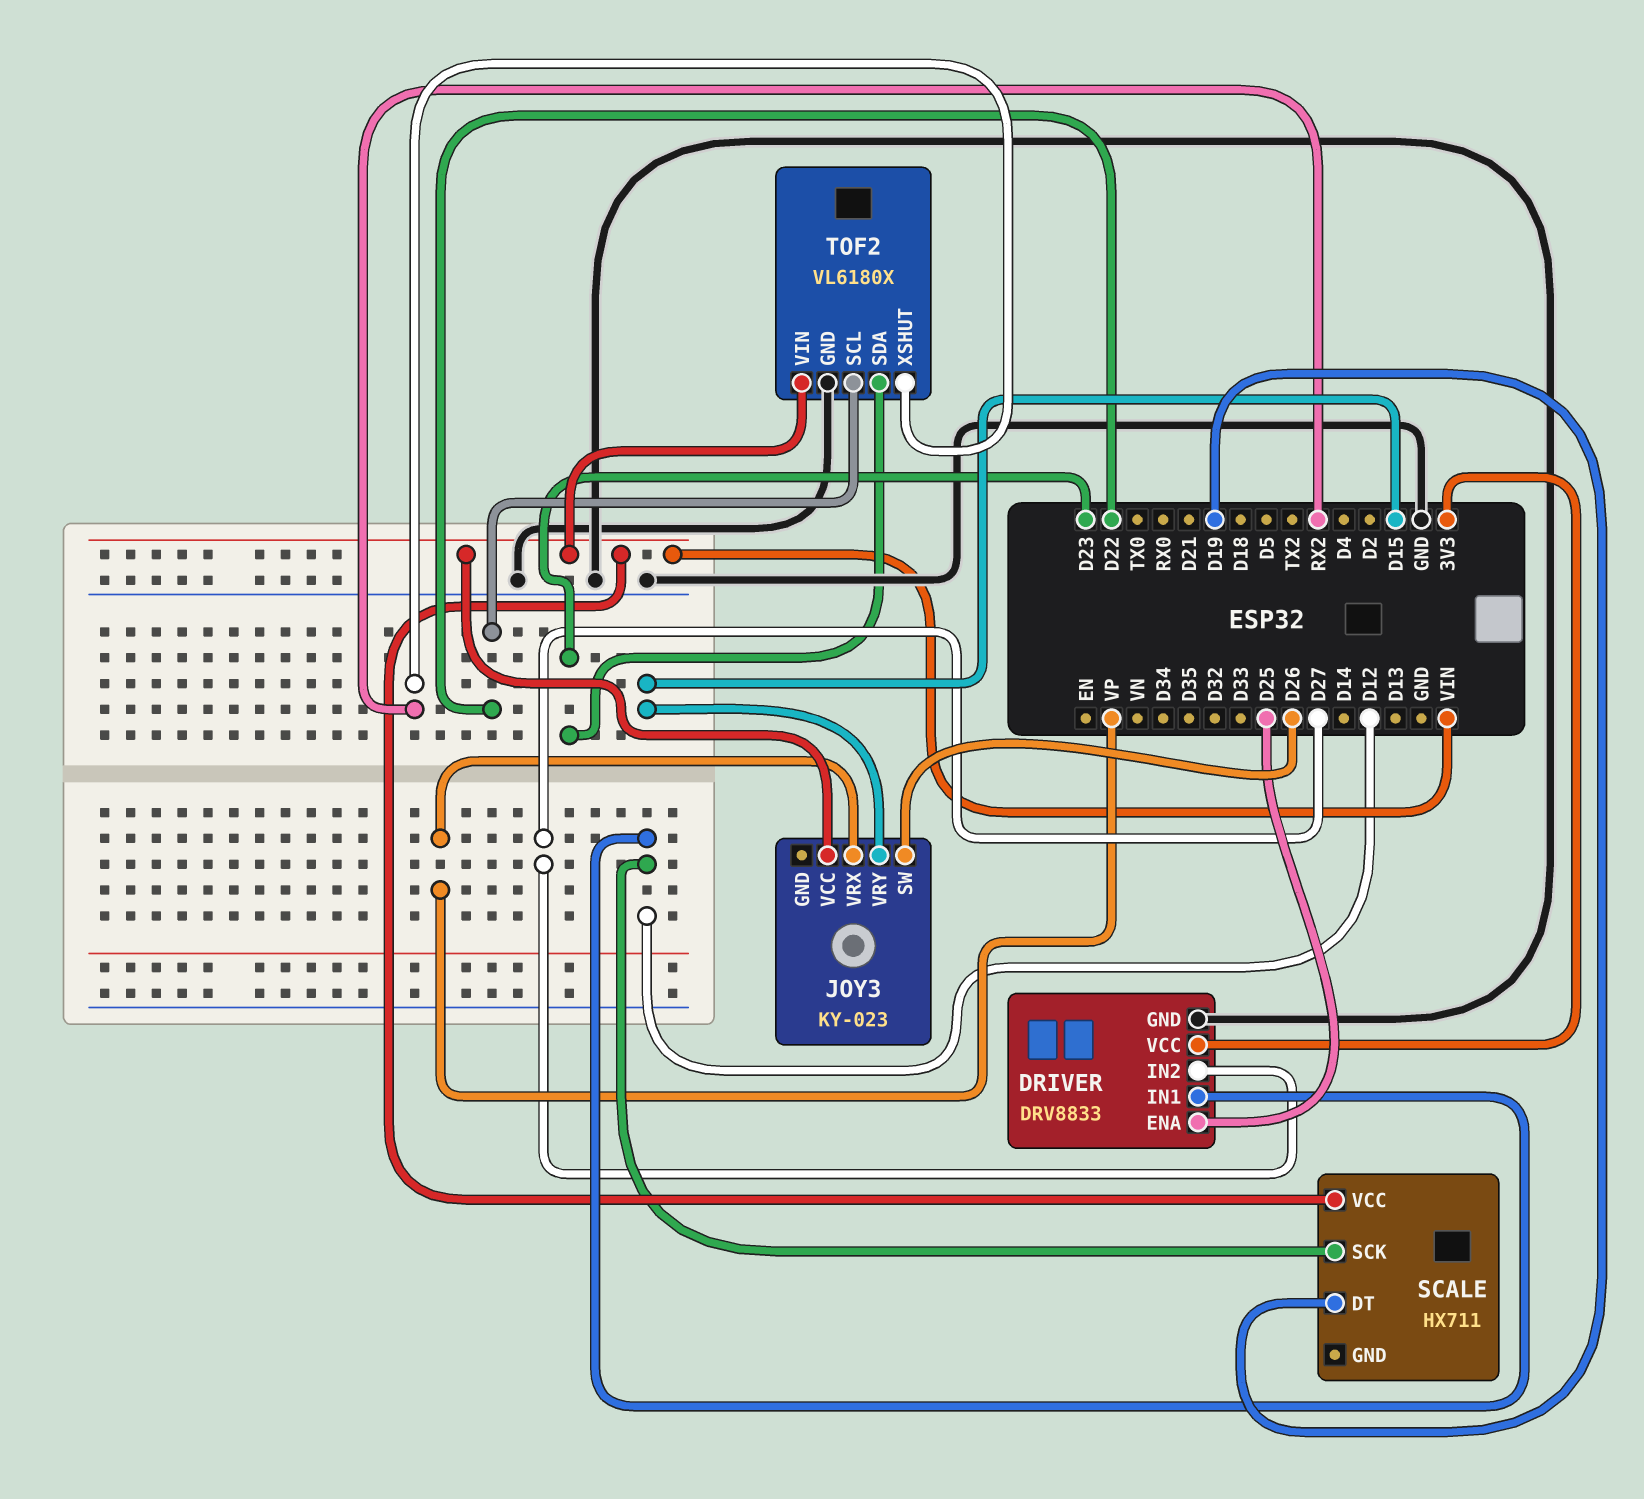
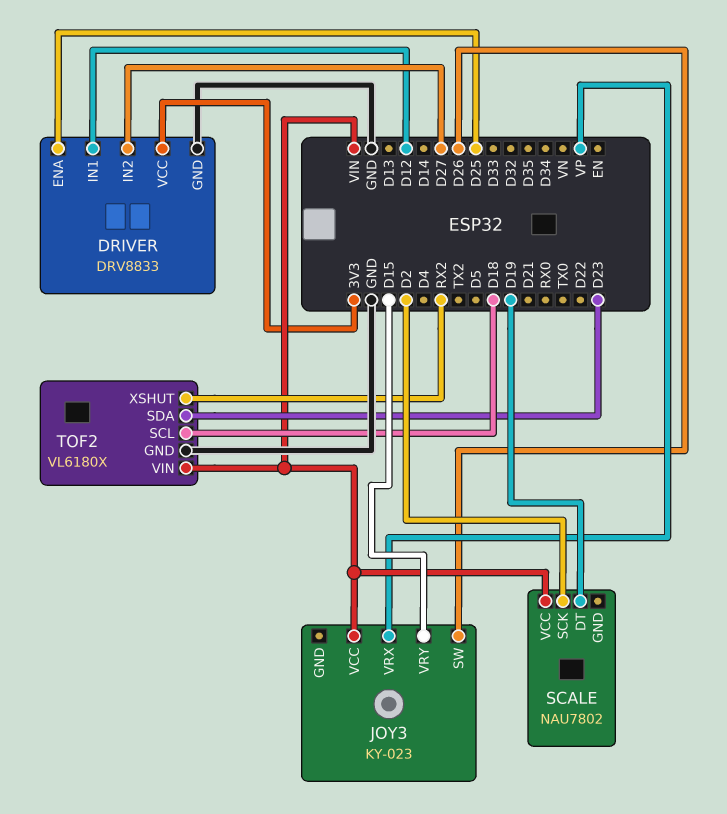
SCALE: HX711 -> NAU7802
SCALE pin SCK: D12 -> D2
TOF2 pin SCL: D22 -> D18

